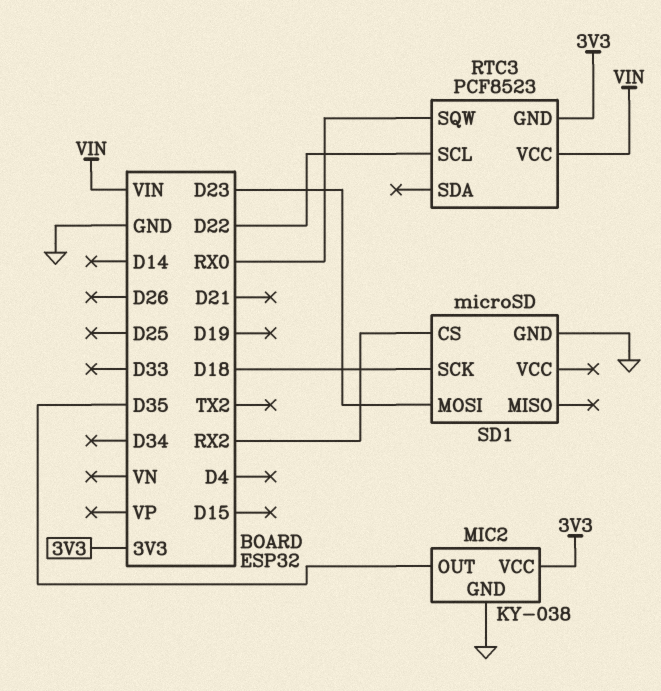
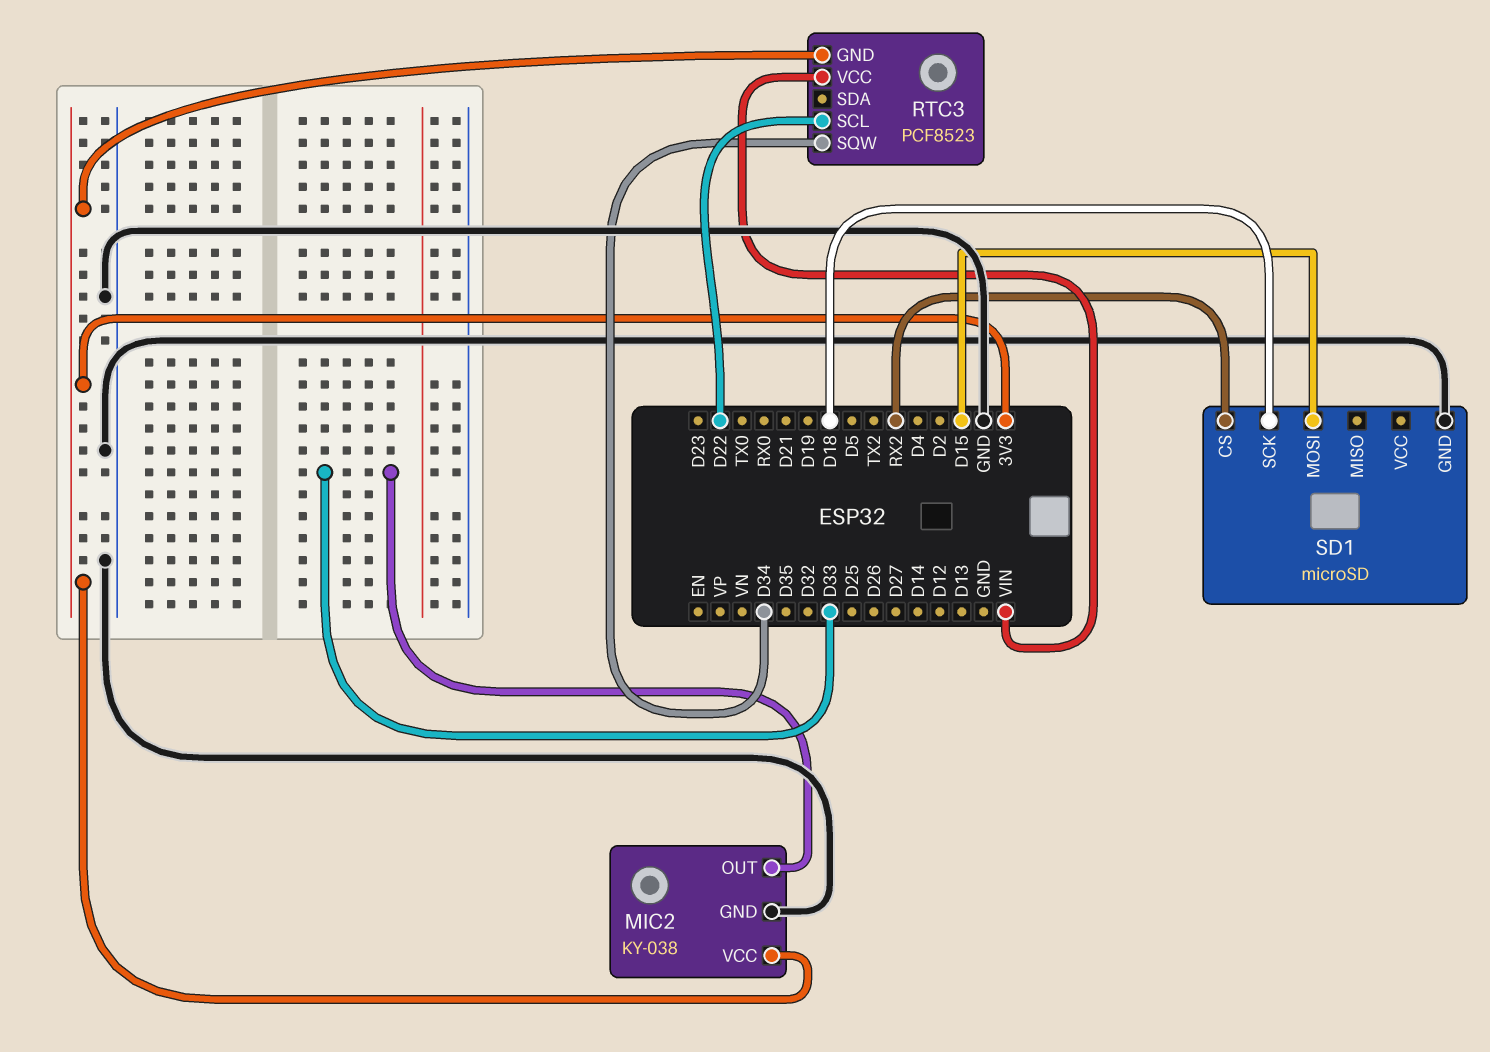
MIC2 pin OUT: D35 -> D33
RTC3 pin SQW: RX0 -> D34
SD1 pin MOSI: D23 -> D15

